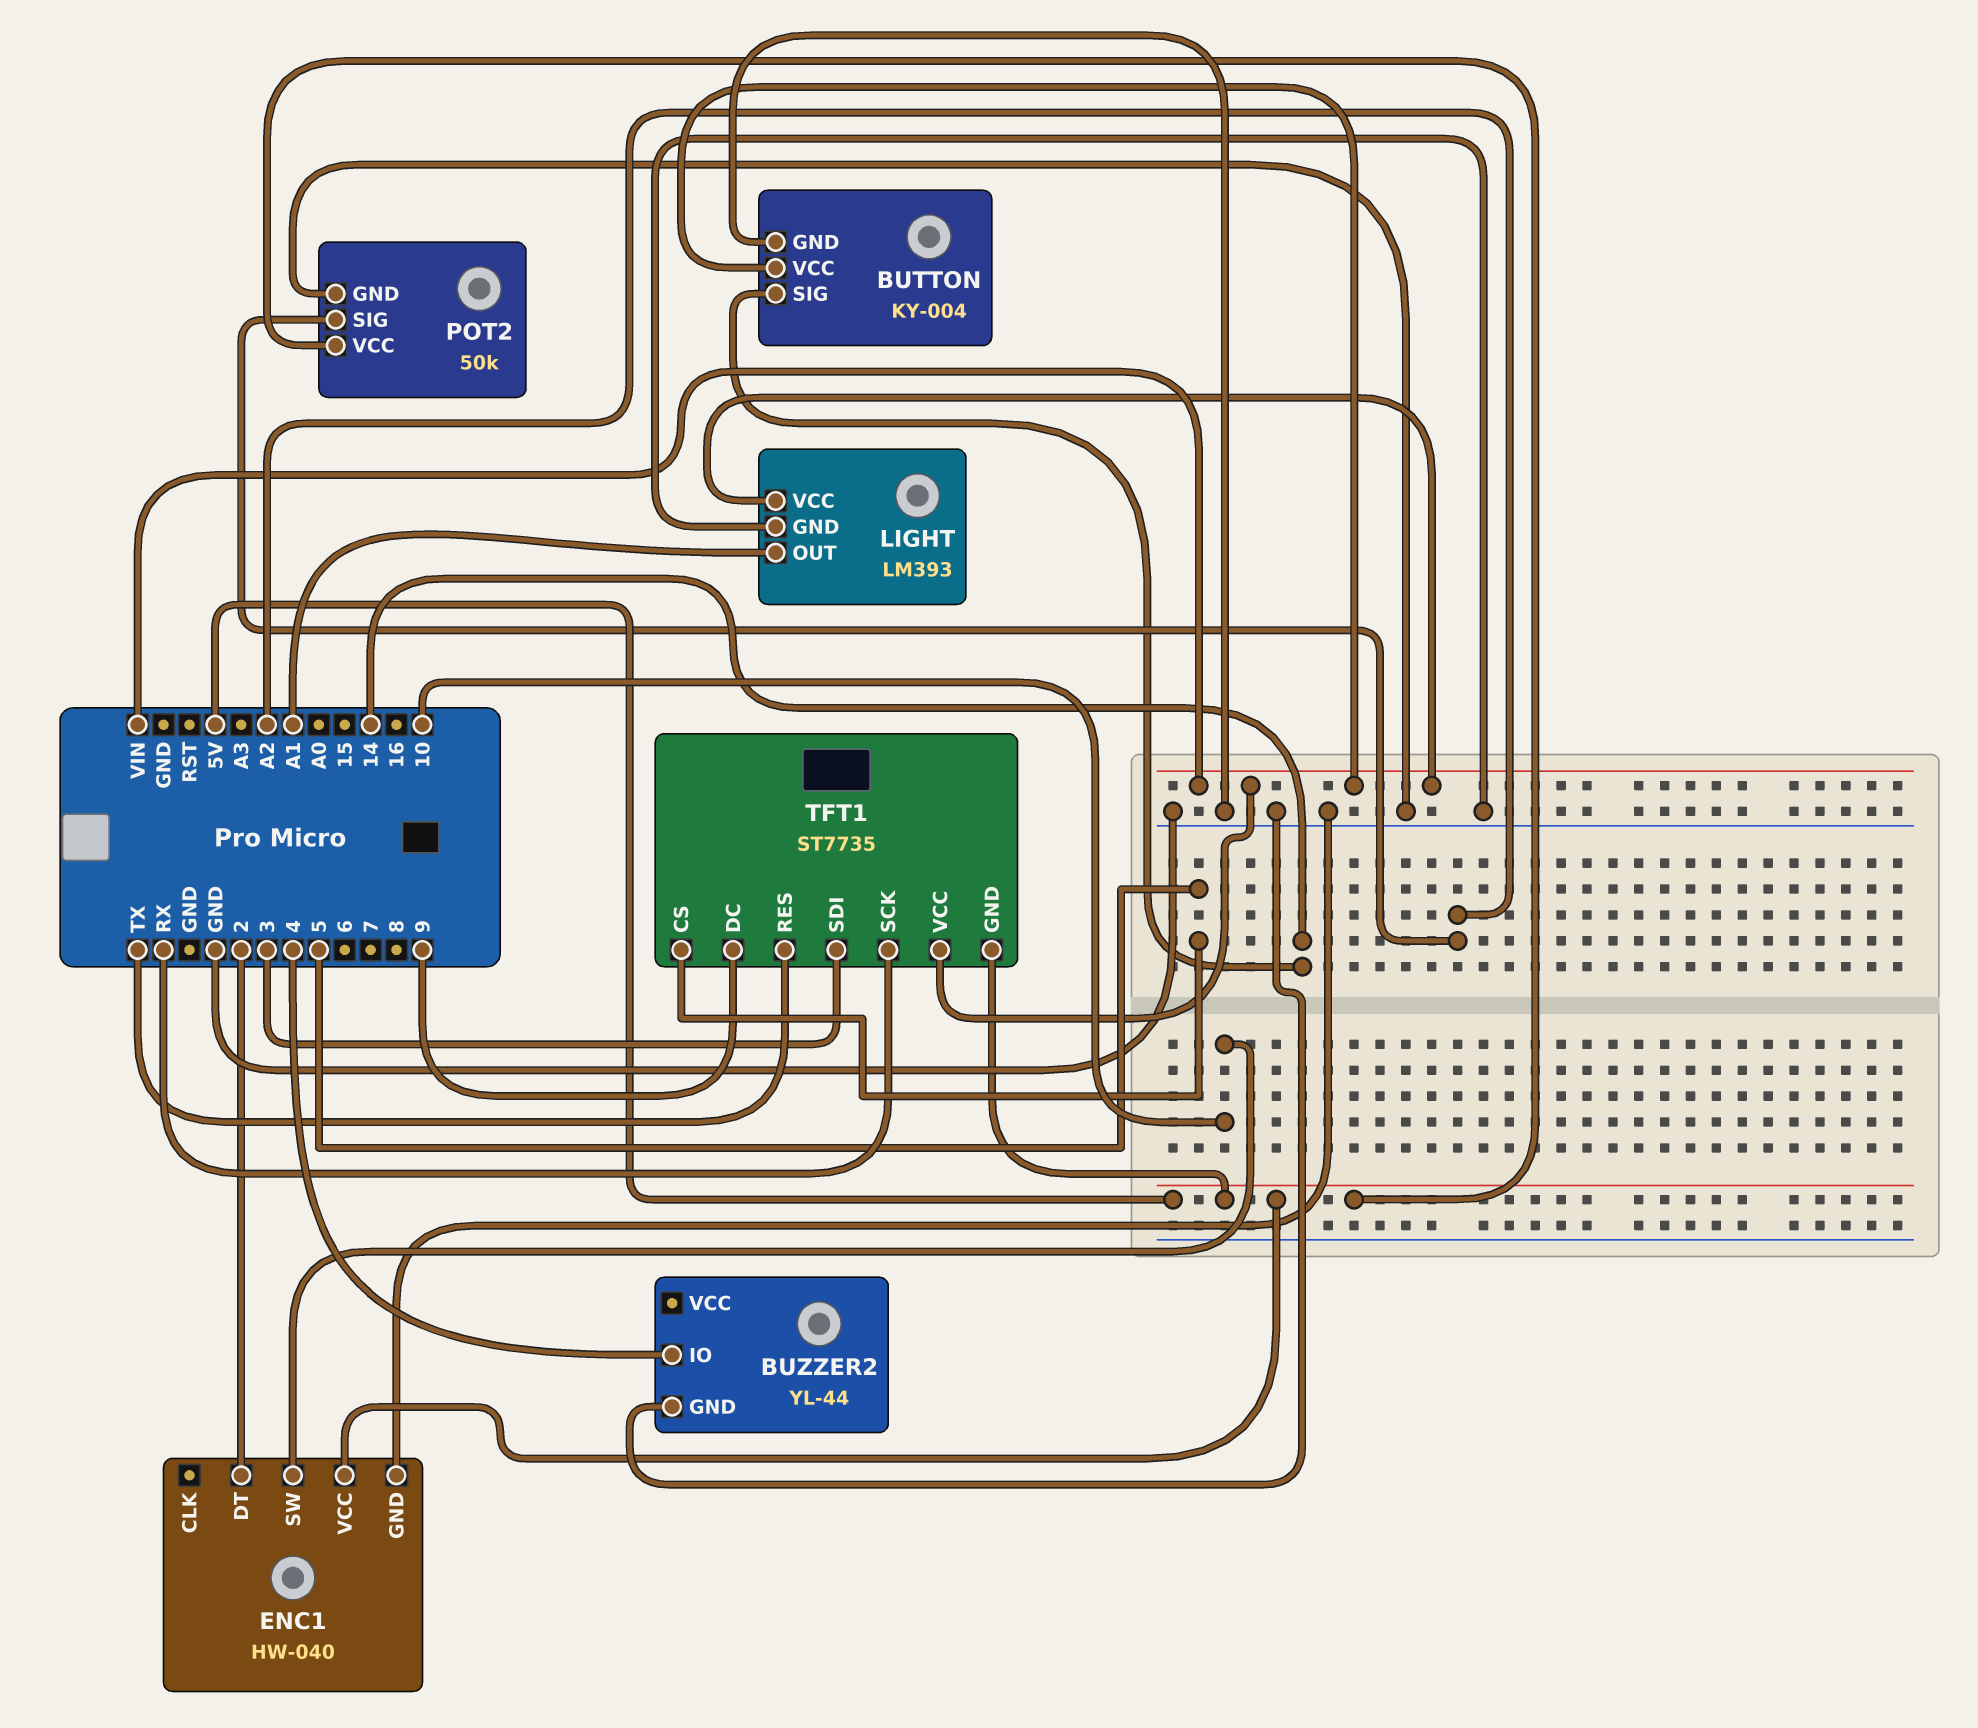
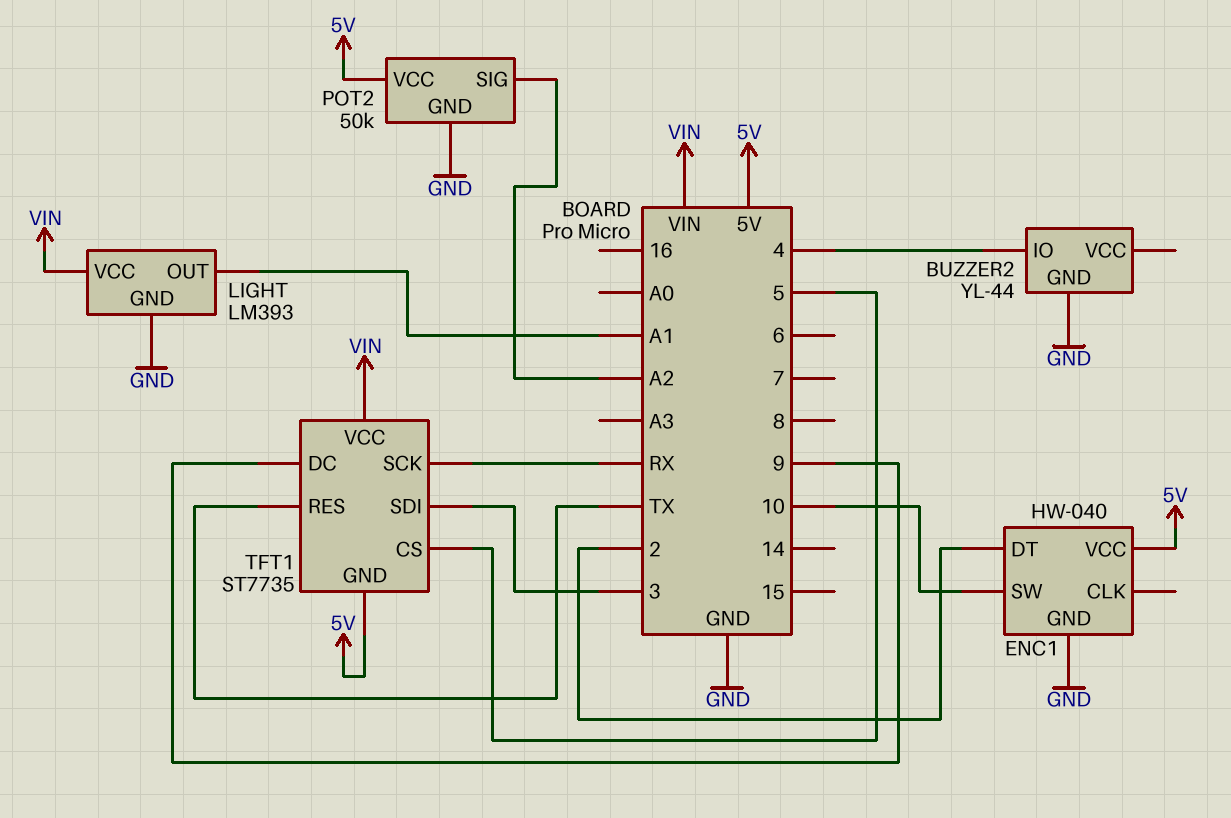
BUTTON: KY-004 -> none
BUTTON pin GND: GND -> none
BUTTON pin SIG: 14 -> none
BUTTON pin VCC: VIN -> none

